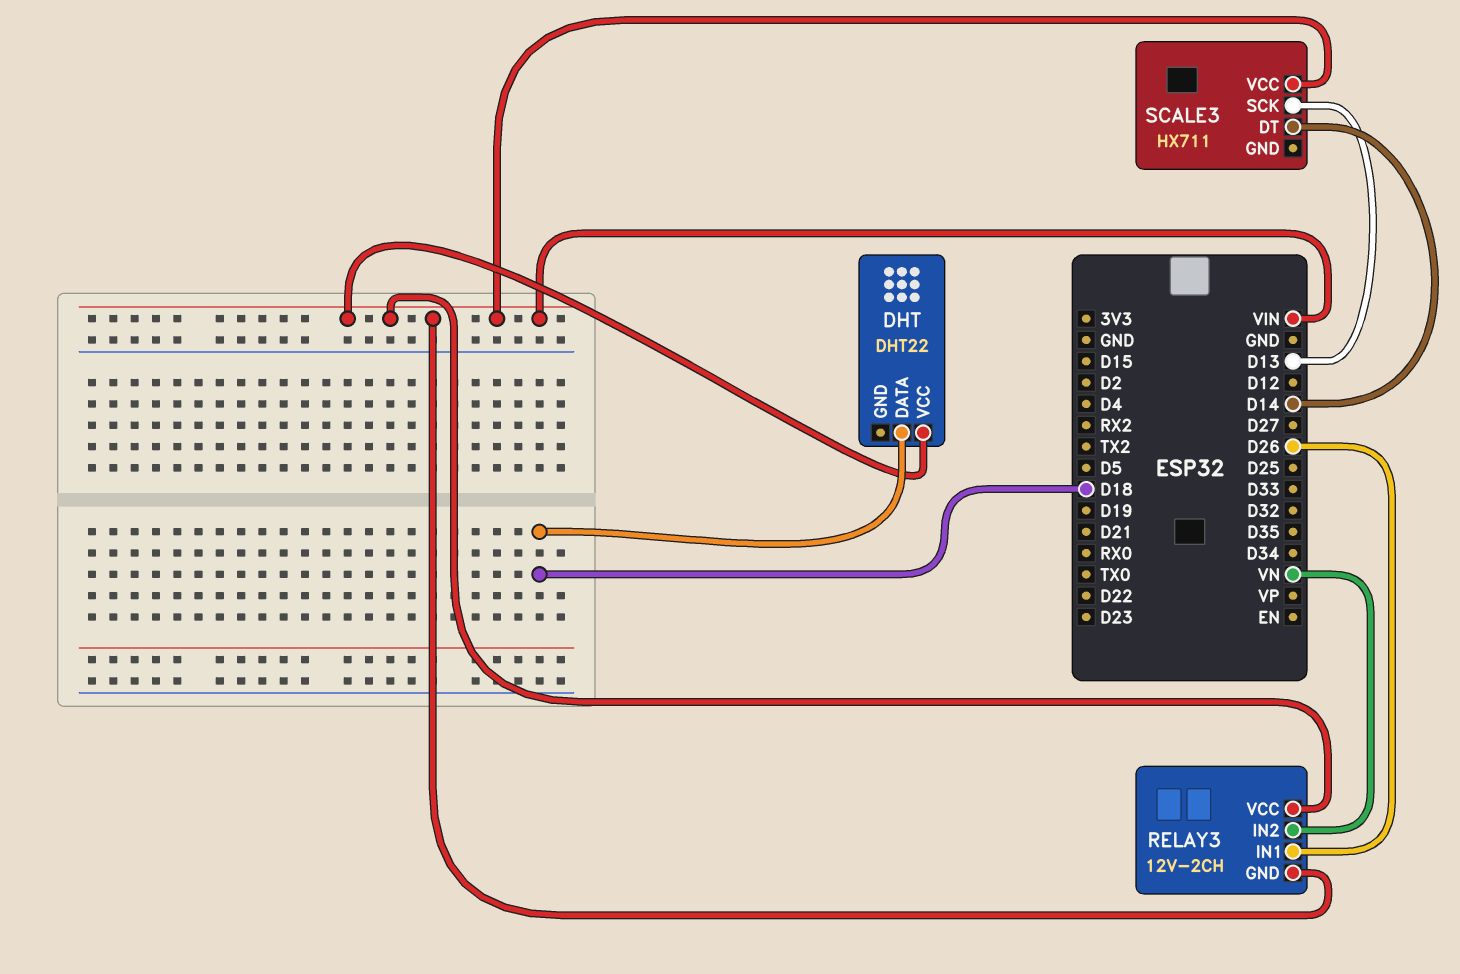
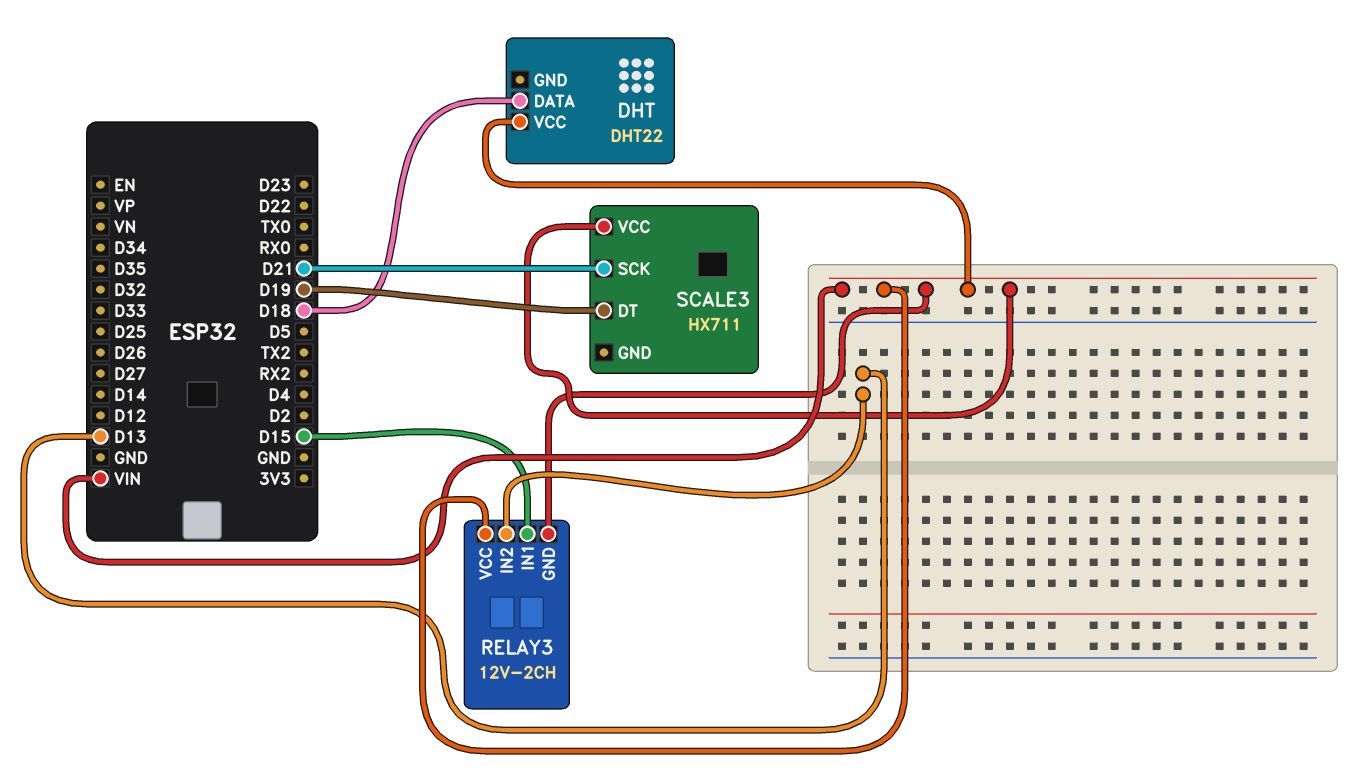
RELAY3 pin IN1: D26 -> D15
RELAY3 pin IN2: VN -> D13
SCALE3 pin DT: D14 -> D19
SCALE3 pin SCK: D13 -> D21

